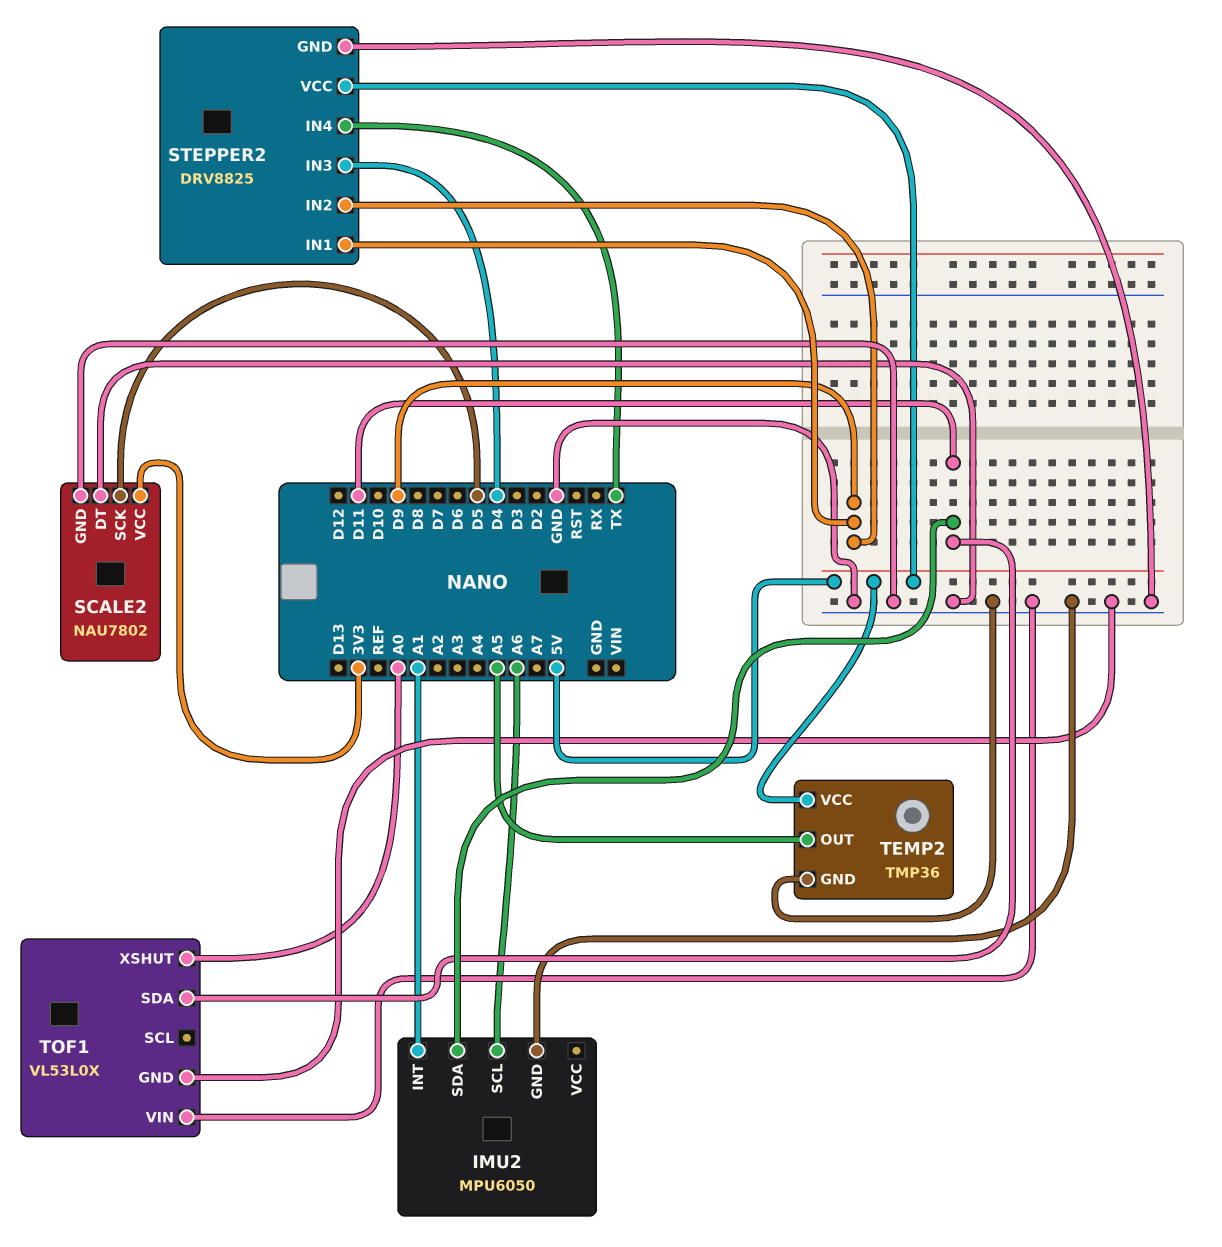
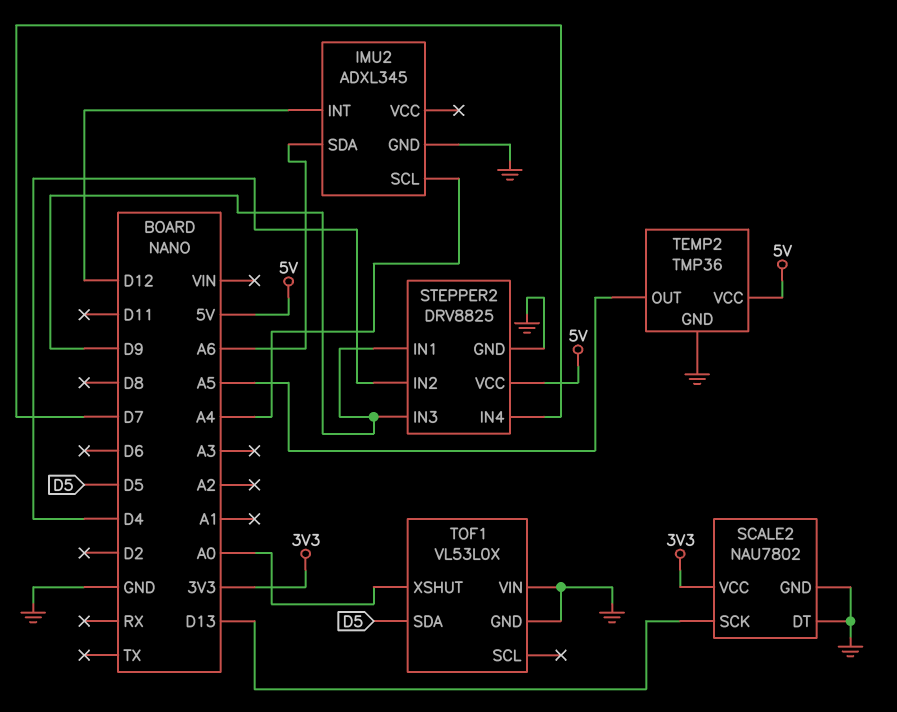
IMU2: MPU6050 -> ADXL345
IMU2 pin INT: A1 -> D12
IMU2 pin SCL: A6 -> A4
IMU2 pin SDA: D11 -> A6
SCALE2 pin SCK: D5 -> D13
STEPPER2 pin IN2: D9 -> D4
STEPPER2 pin IN3: D4 -> D9
STEPPER2 pin IN4: TX -> D7
TOF1 pin SDA: D11 -> D5

